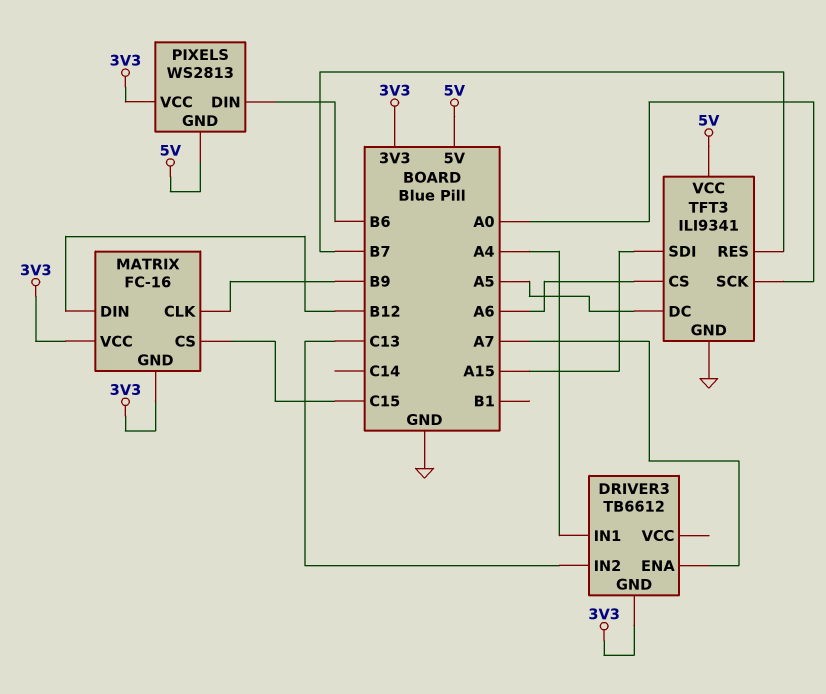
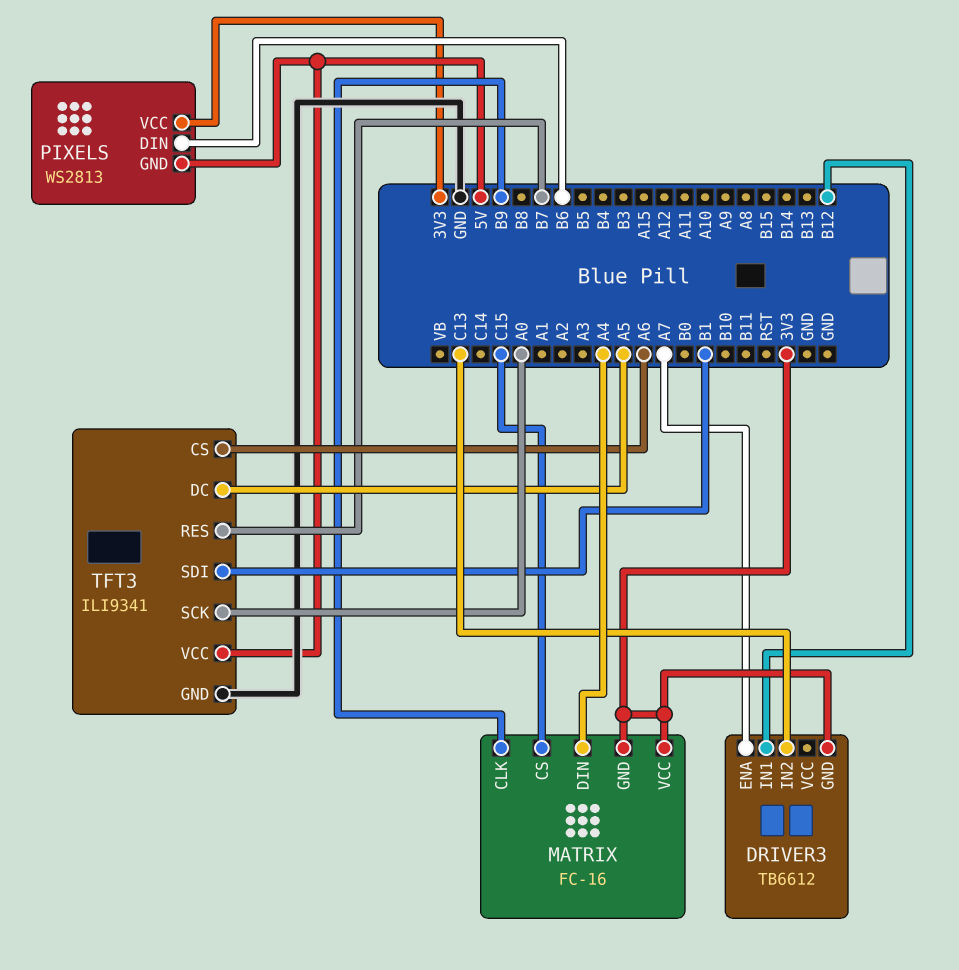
DRIVER3 pin IN1: A4 -> B12
MATRIX pin DIN: B12 -> A4
TFT3 pin SDI: A15 -> B1

